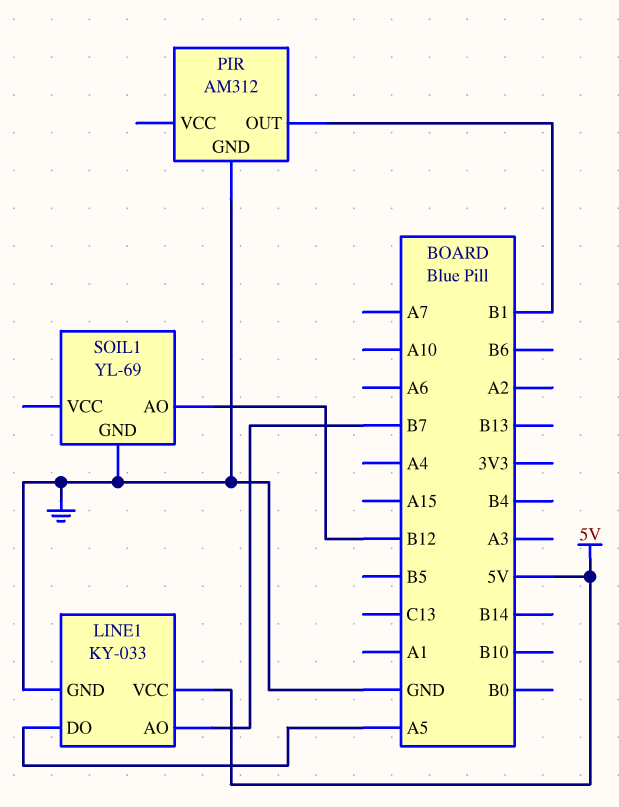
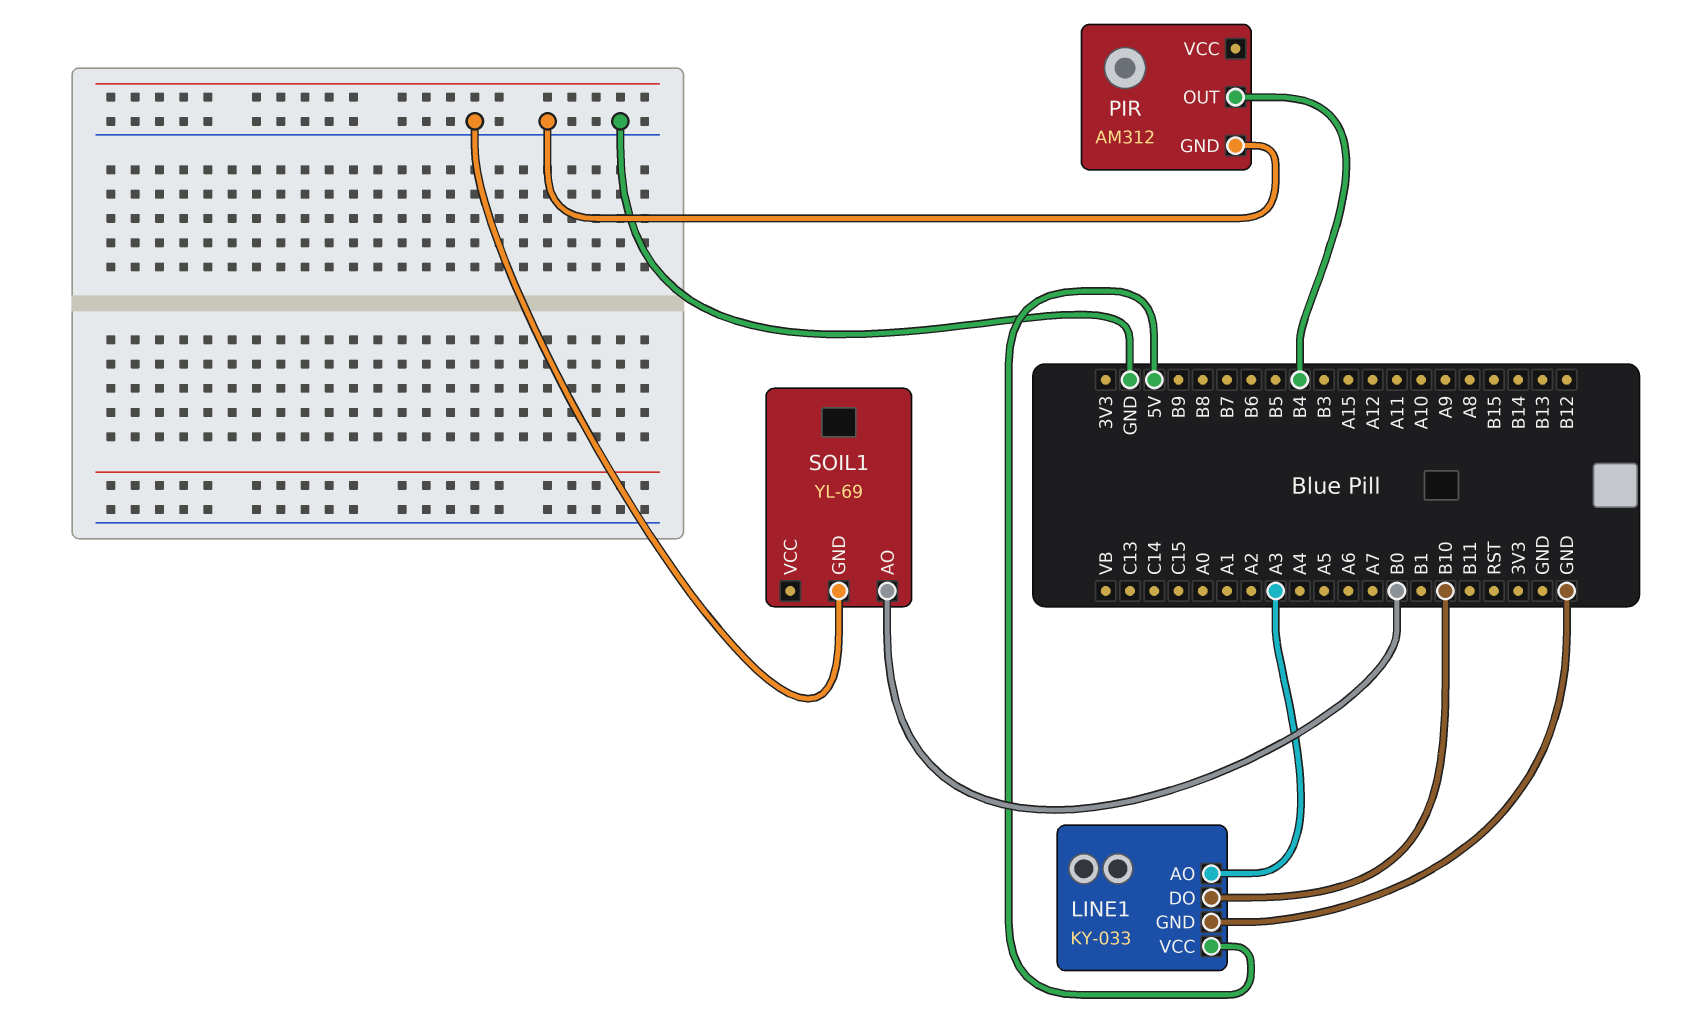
LINE1 pin AO: B7 -> A3
LINE1 pin DO: A5 -> B10
PIR pin OUT: B1 -> B4
SOIL1 pin AO: B12 -> B0

